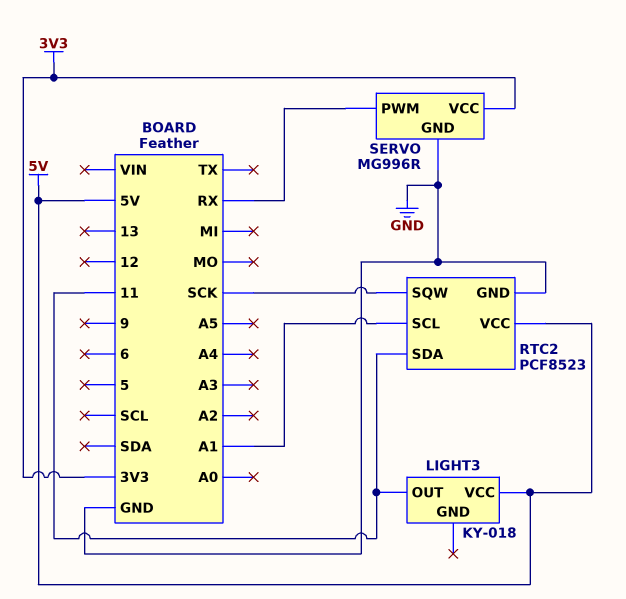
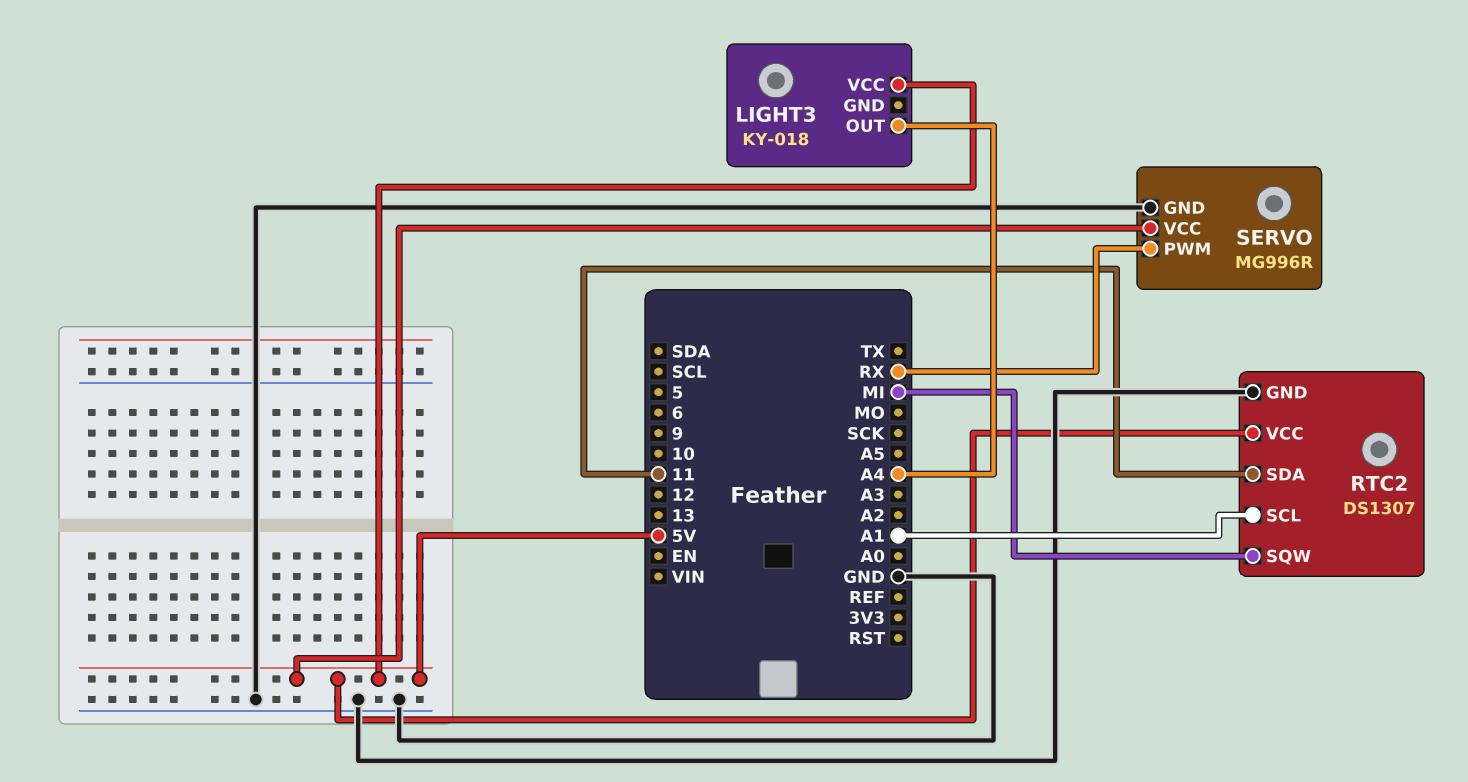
LIGHT3 pin OUT: 11 -> A4
RTC2: PCF8523 -> DS1307
RTC2 pin SQW: SCK -> MI
SERVO pin VCC: 3V3 -> 5V

